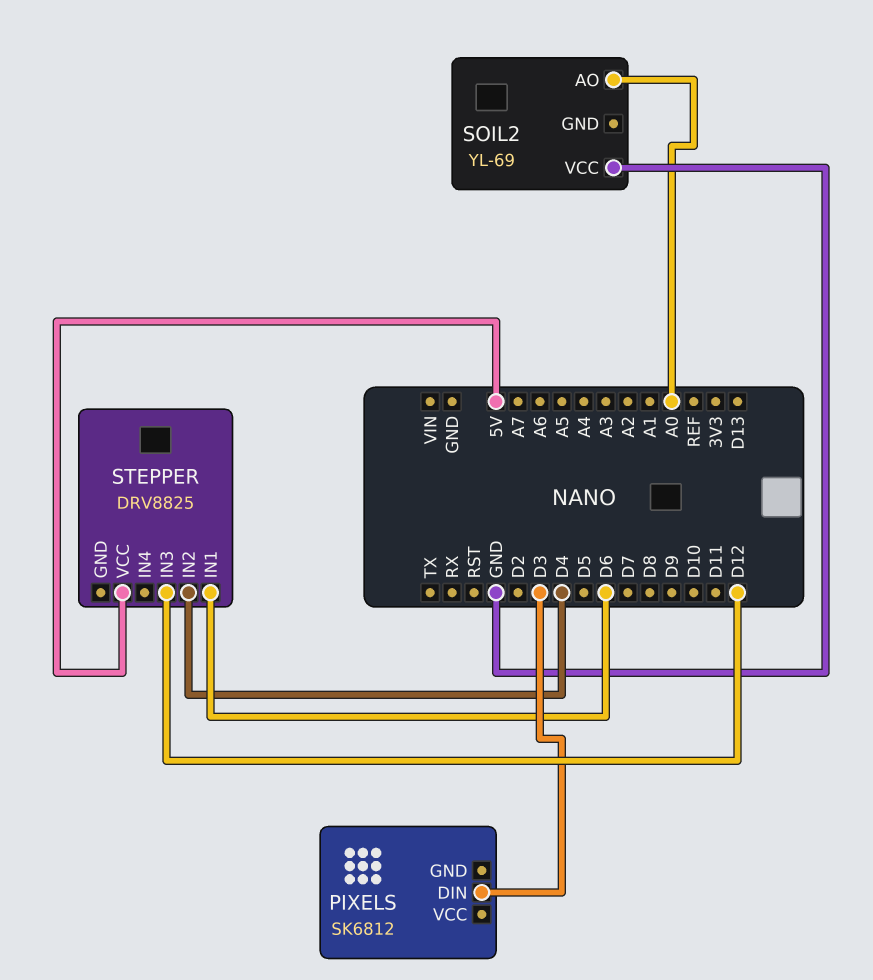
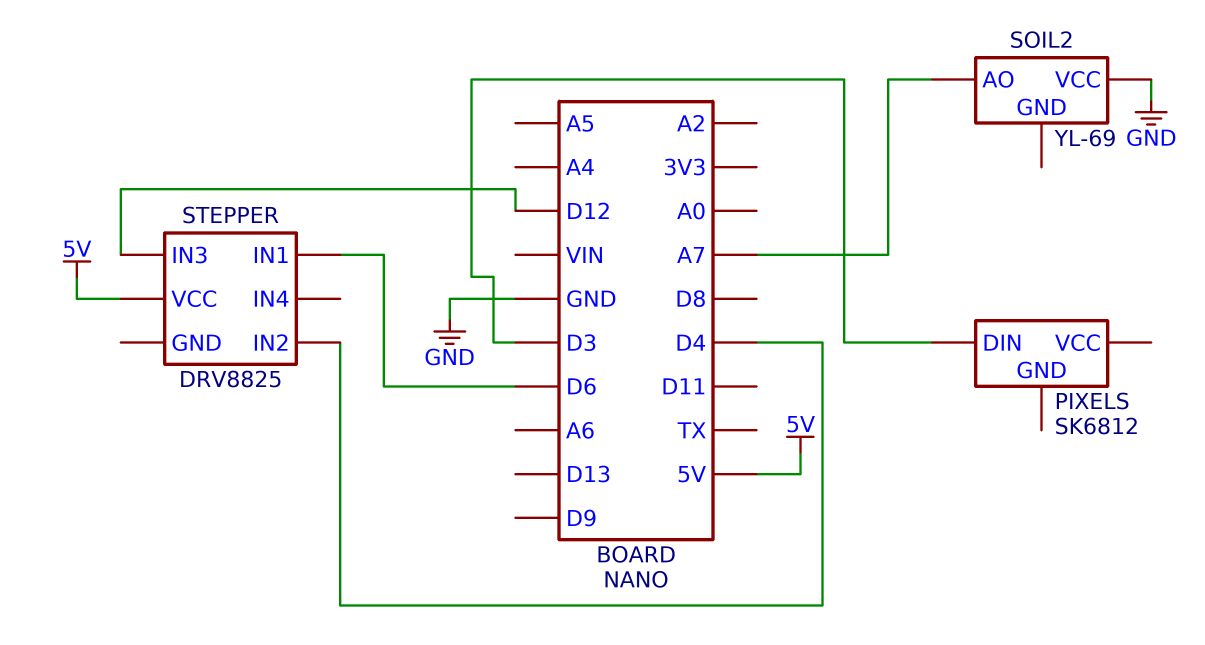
SOIL2 pin AO: A0 -> A7

